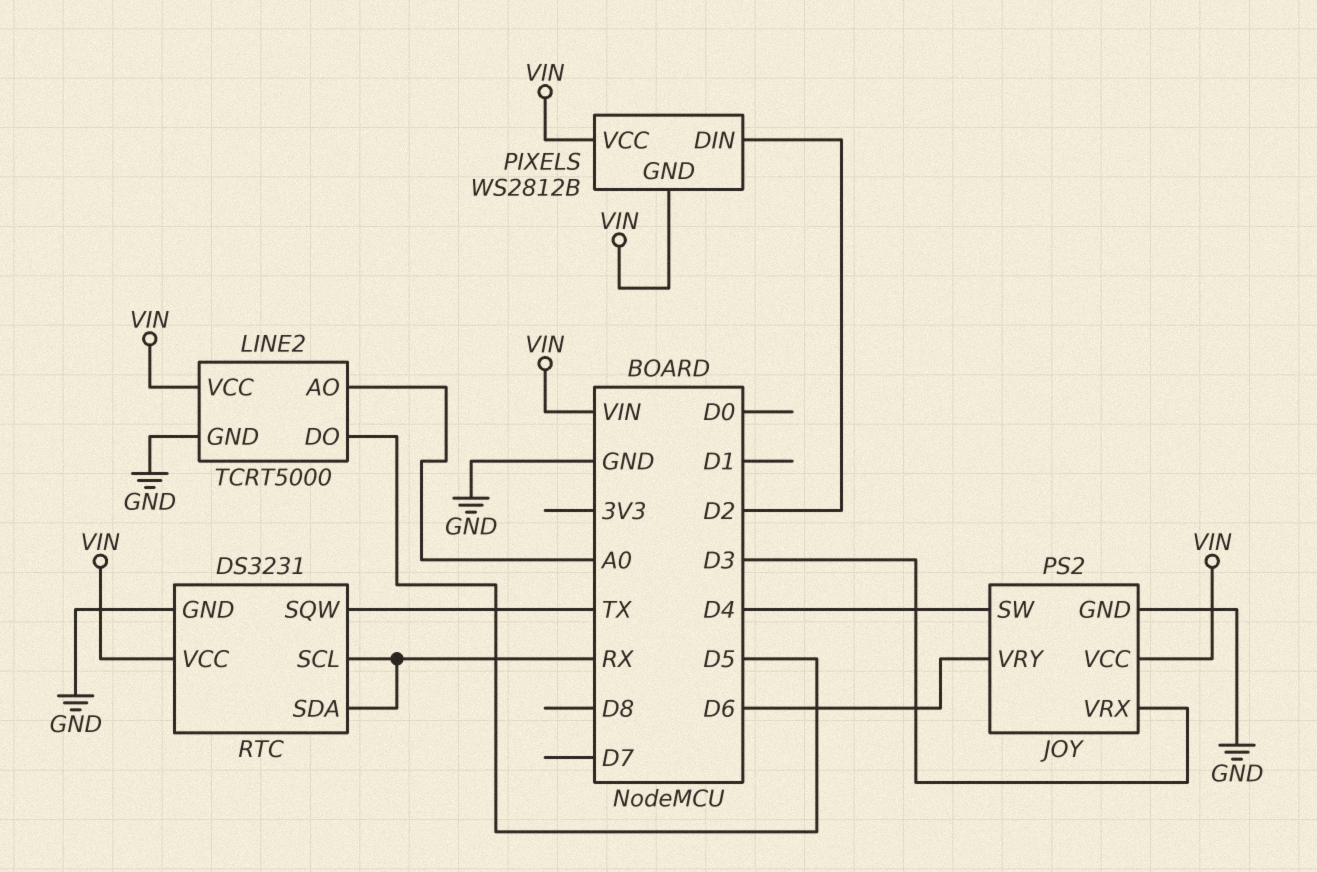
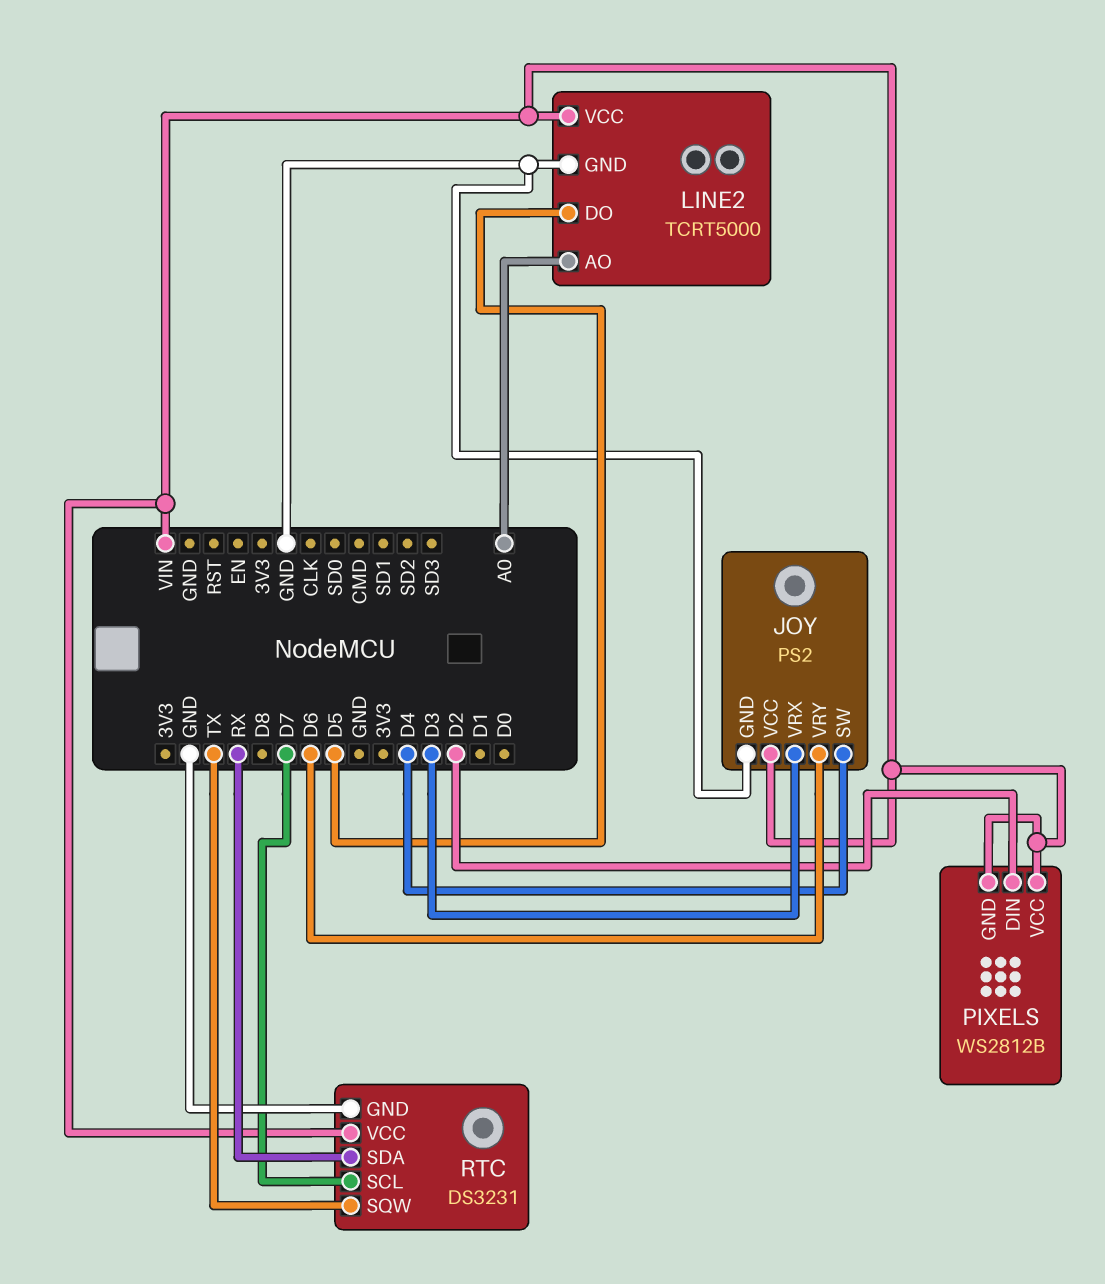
RTC pin SCL: RX -> D7

